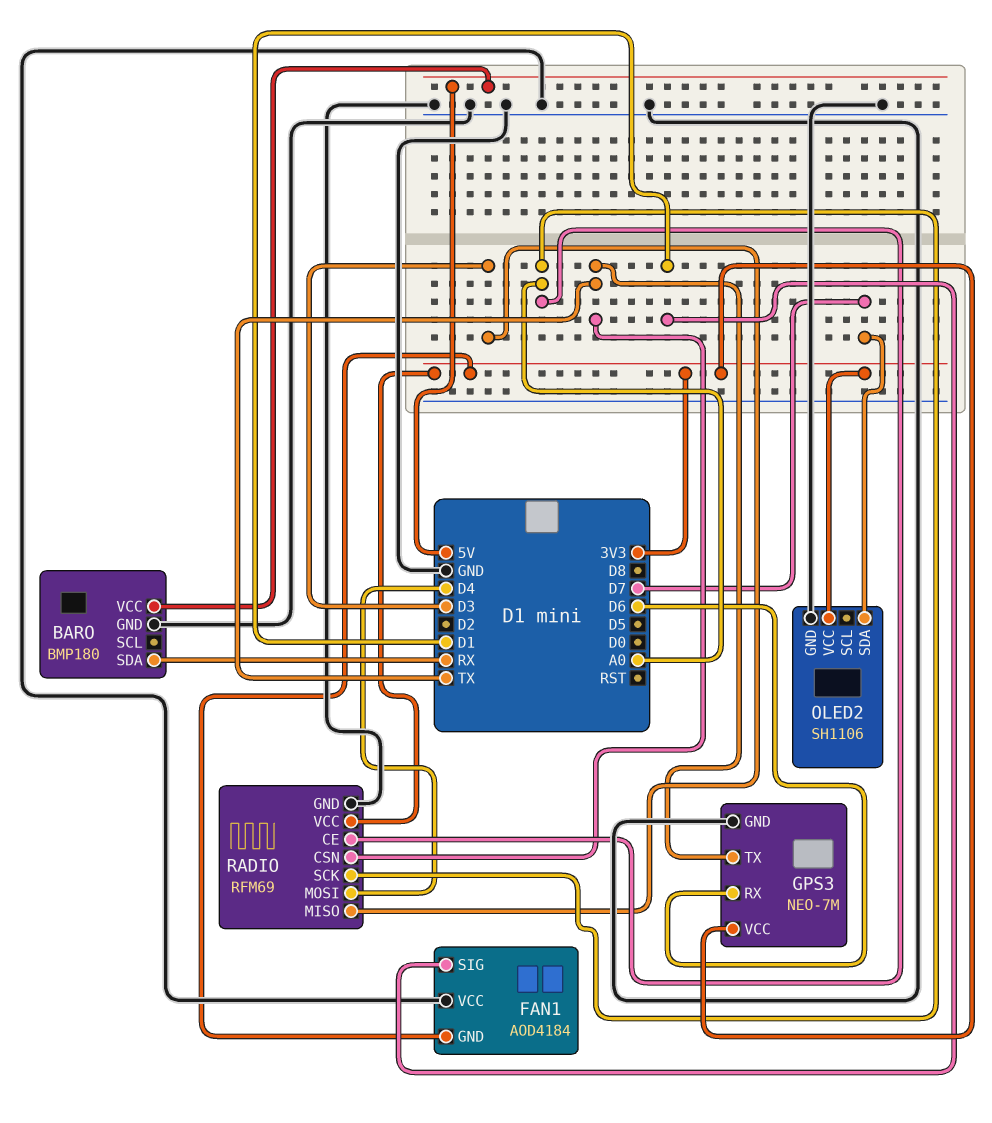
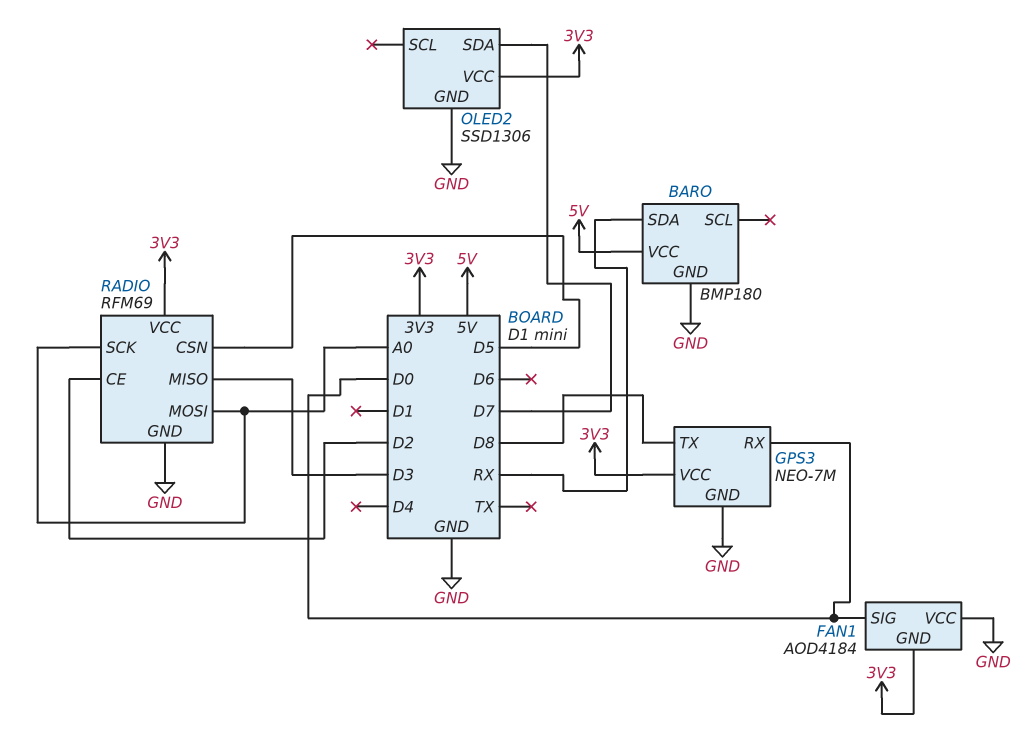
FAN1 pin SIG: D1 -> D0
GPS3 pin RX: D6 -> D0
GPS3 pin TX: TX -> D8
OLED2: SH1106 -> SSD1306
RADIO pin CE: A0 -> D2
RADIO pin CSN: TX -> D5
RADIO pin MOSI: D4 -> A0

